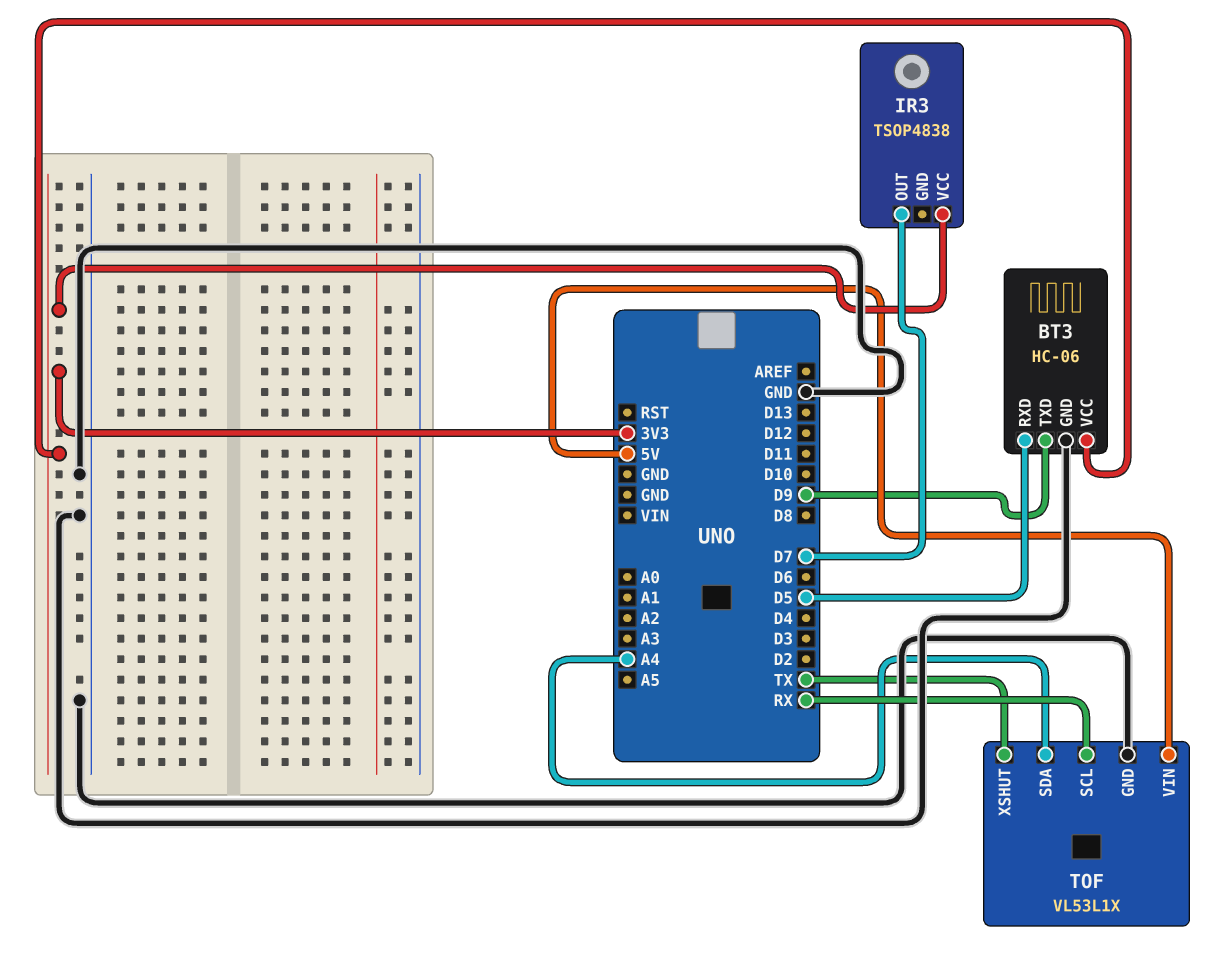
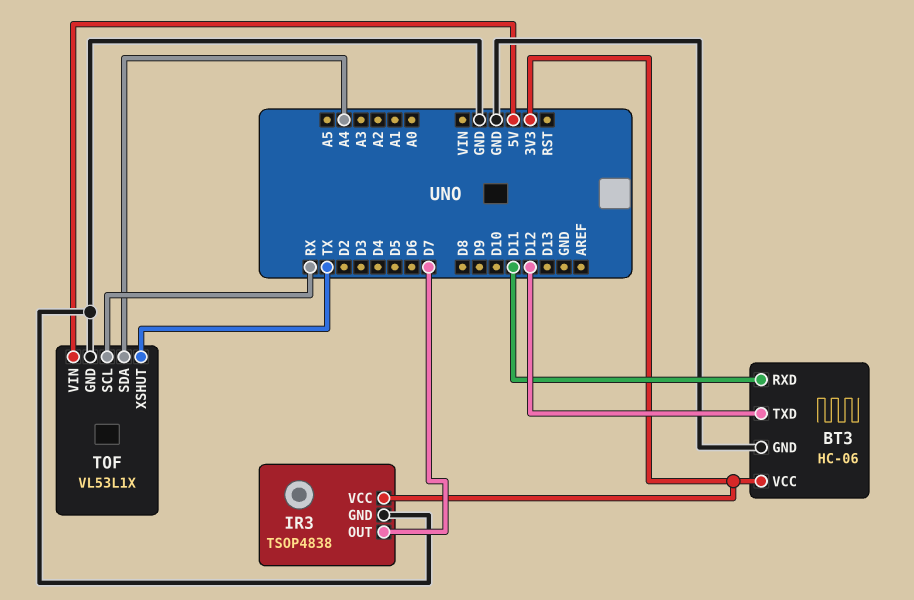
BT3 pin RXD: D5 -> D11
BT3 pin TXD: D9 -> D12
IR3 pin GND: none -> GND

